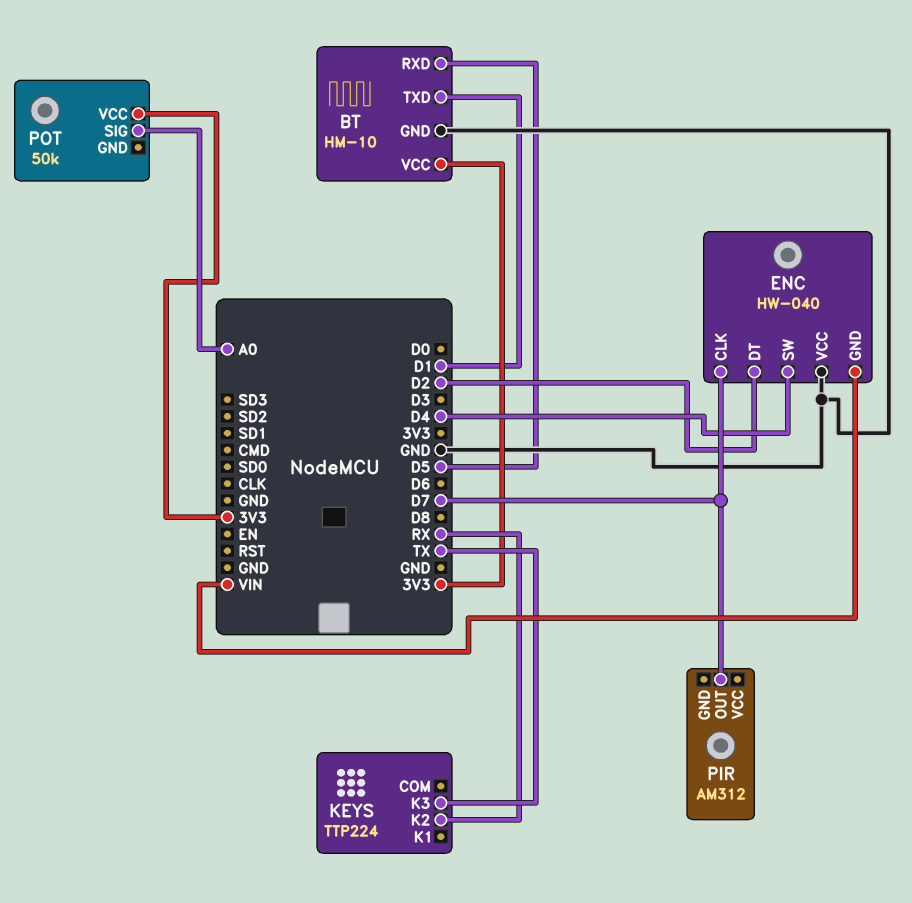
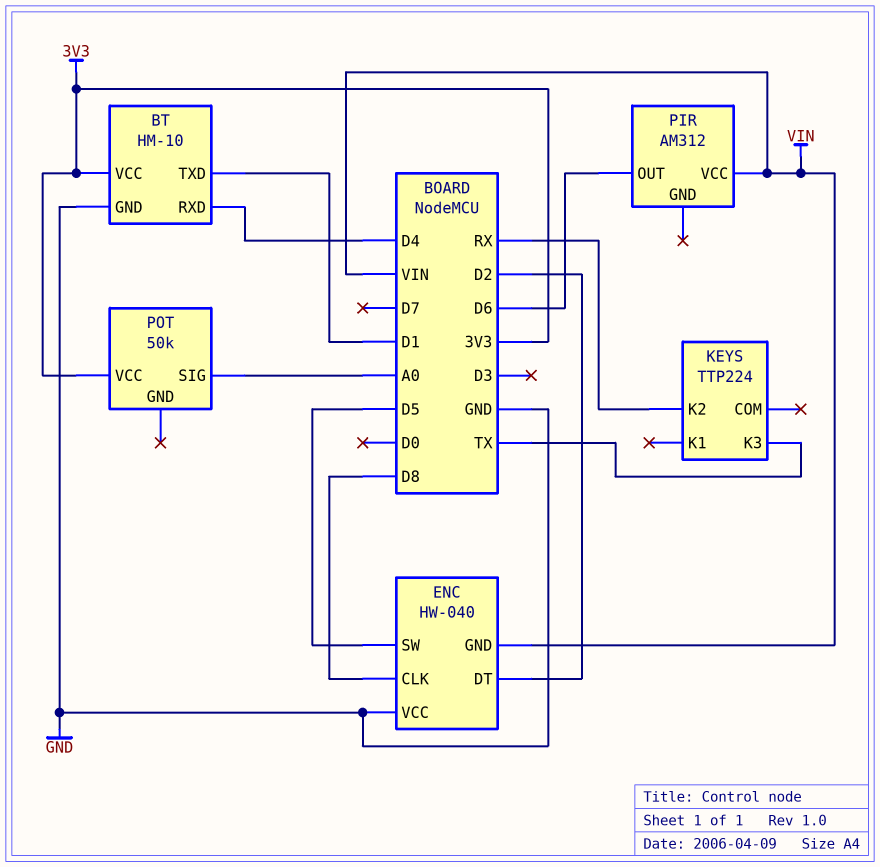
BT pin RXD: D5 -> D4
ENC pin CLK: D7 -> D8
ENC pin SW: D4 -> D5
PIR pin OUT: D7 -> D6
PIR pin VCC: none -> VIN

